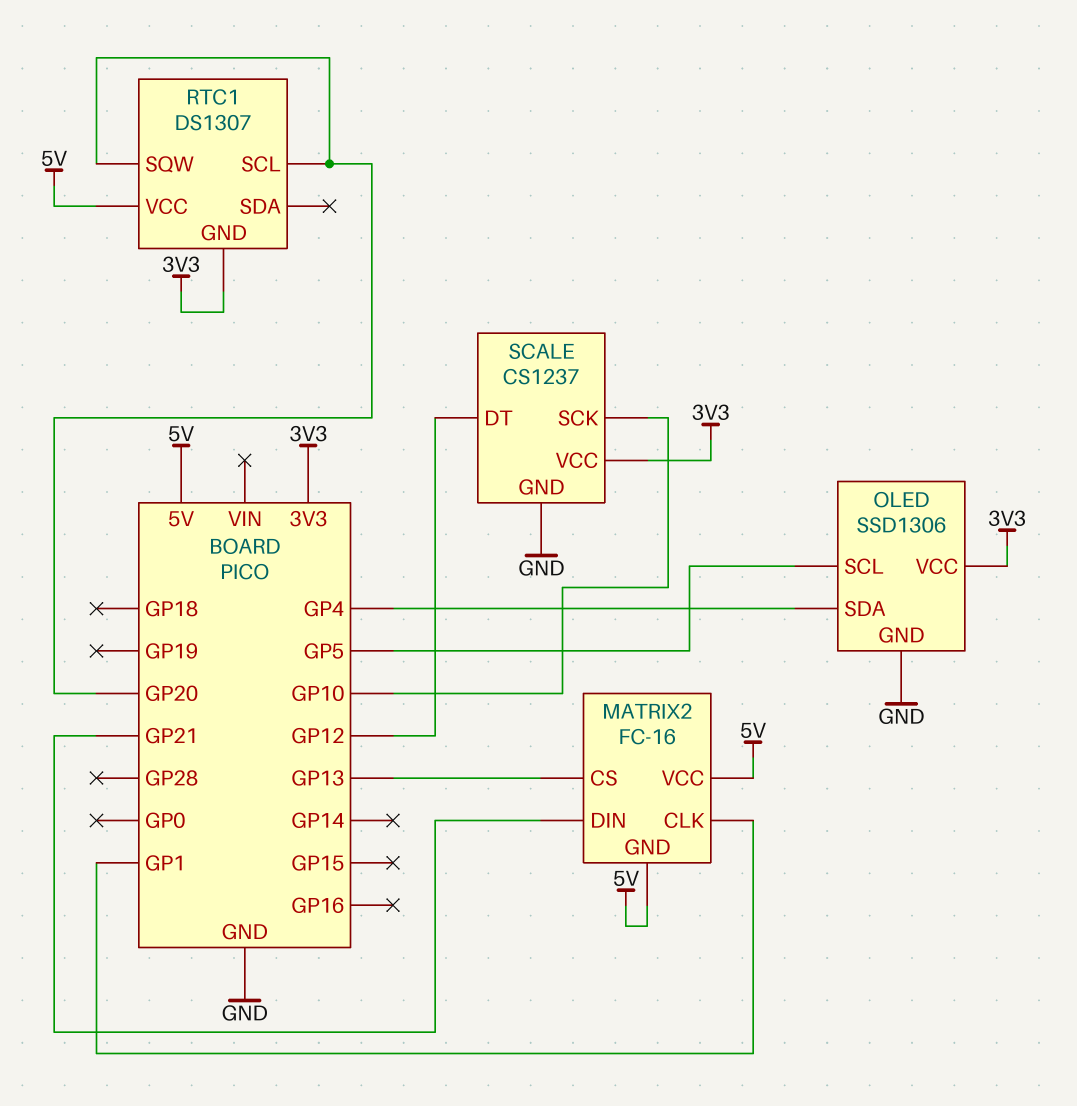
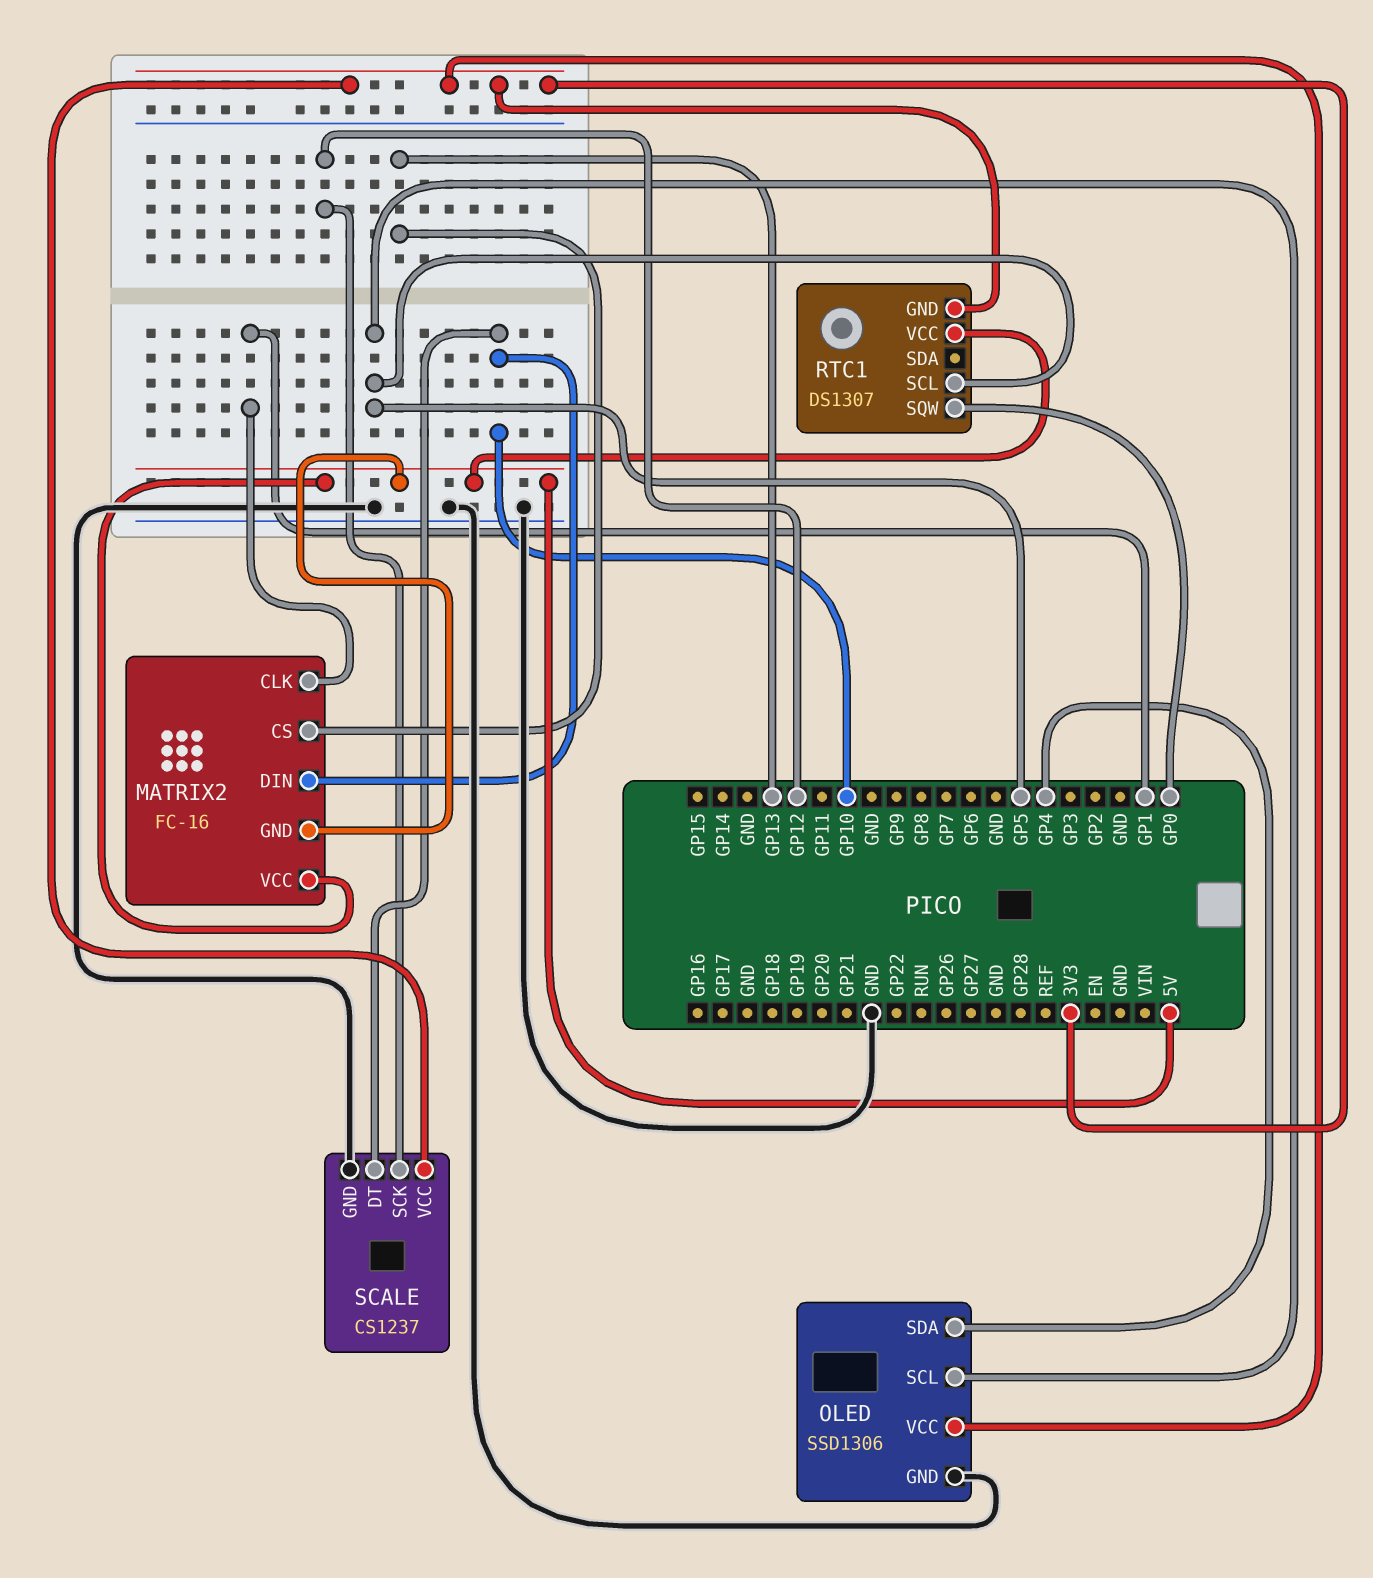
MATRIX2 pin DIN: GP21 -> GP10
RTC1 pin SCL: GP20 -> GP5
RTC1 pin SQW: GP20 -> GP0
SCALE pin DT: GP12 -> GP10
SCALE pin SCK: GP10 -> GP12

